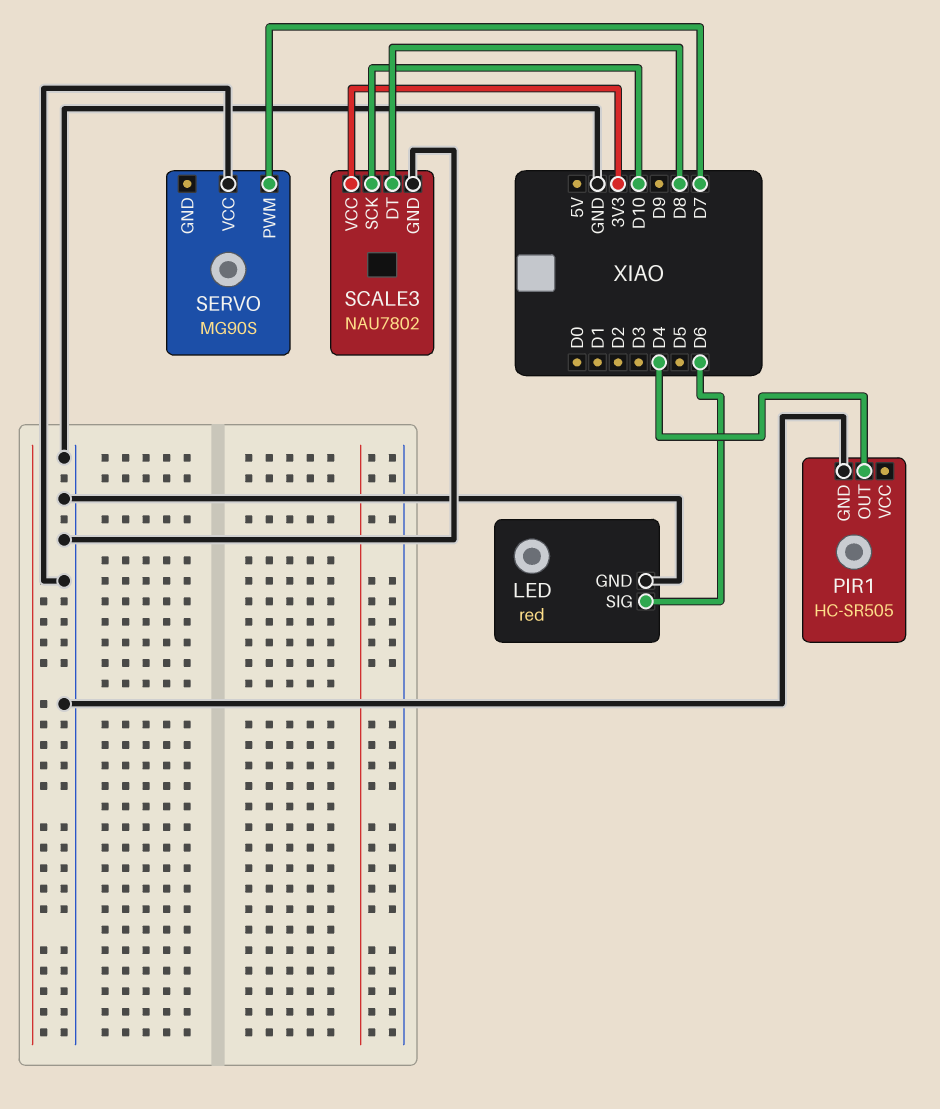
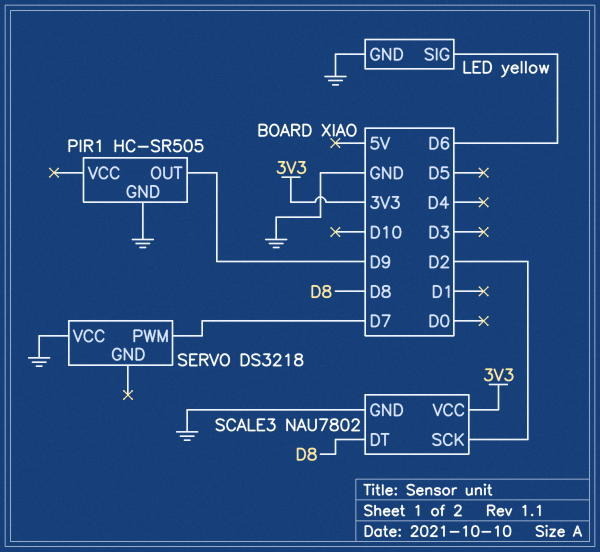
LED: red -> yellow
PIR1 pin OUT: D4 -> D9
SCALE3 pin SCK: D10 -> D2
SERVO: MG90S -> DS3218

